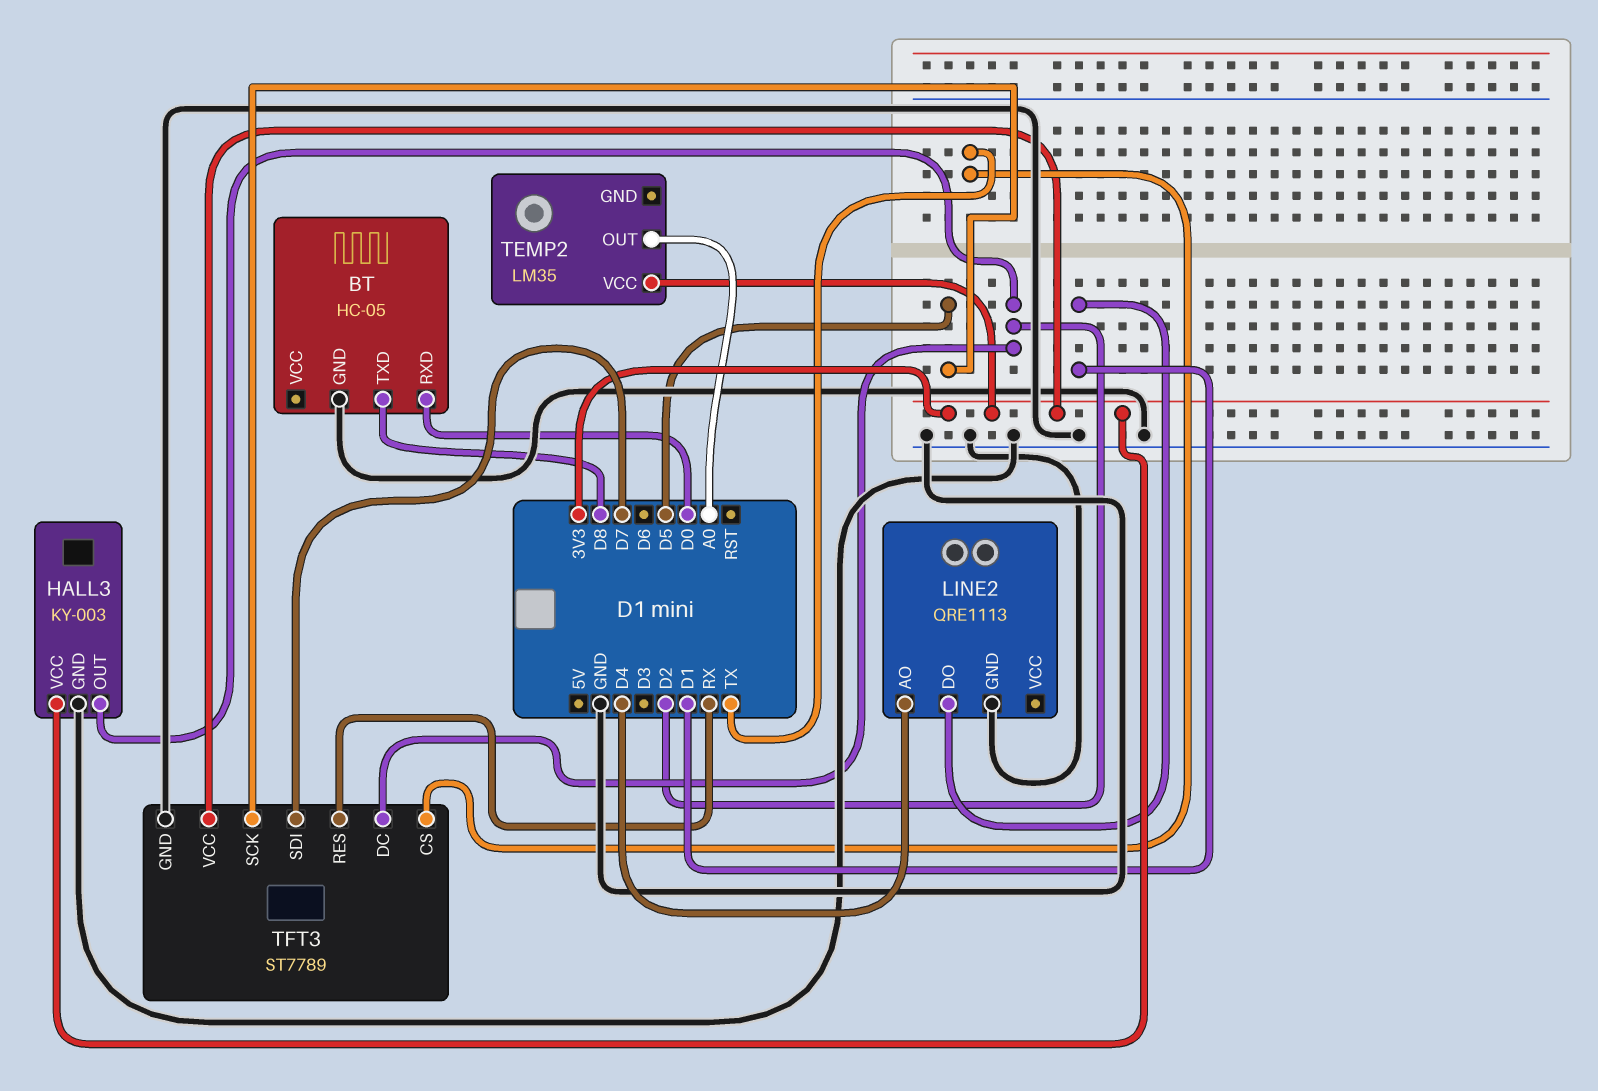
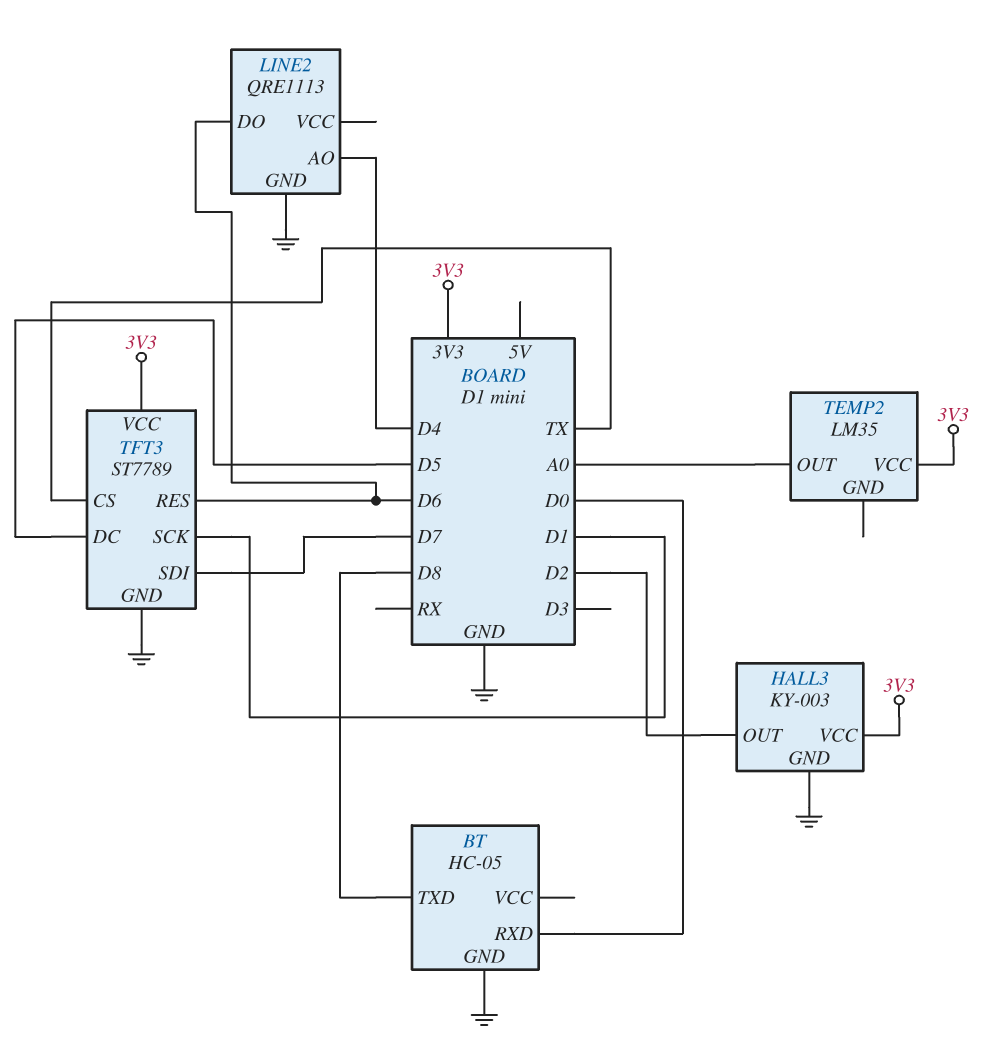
LINE2 pin DO: D1 -> D6
TFT3 pin DC: D2 -> D5
TFT3 pin RES: RX -> D6
TFT3 pin SCK: D5 -> D1

